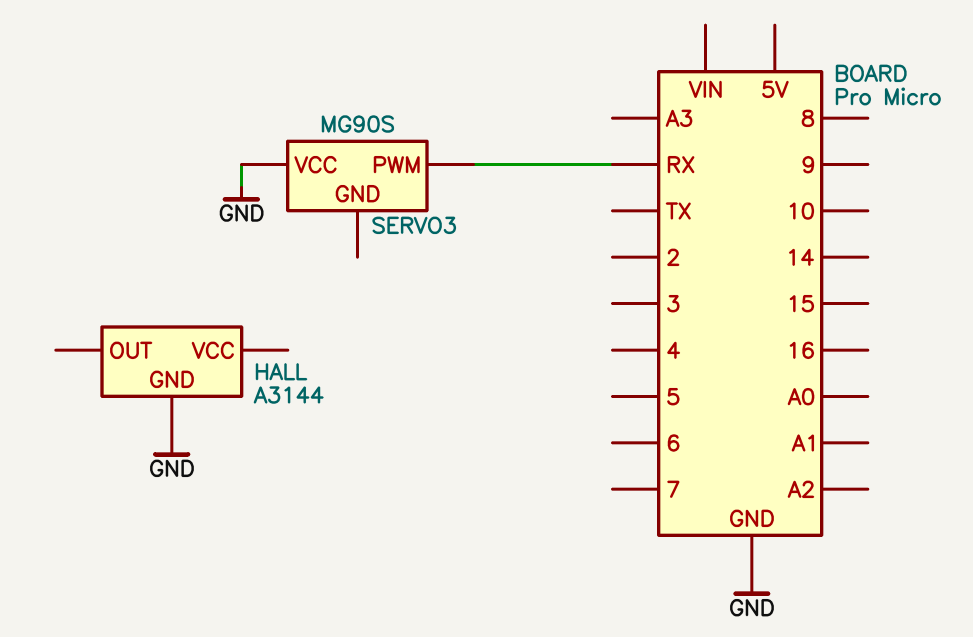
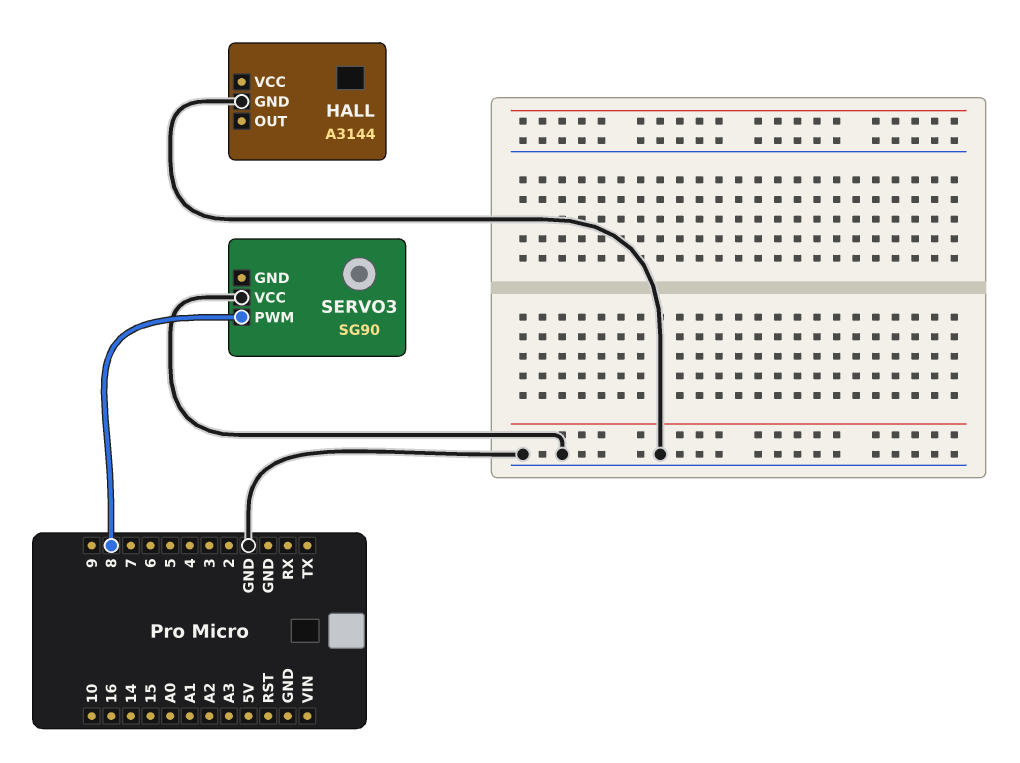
SERVO3: MG90S -> SG90
SERVO3 pin PWM: RX -> 8

